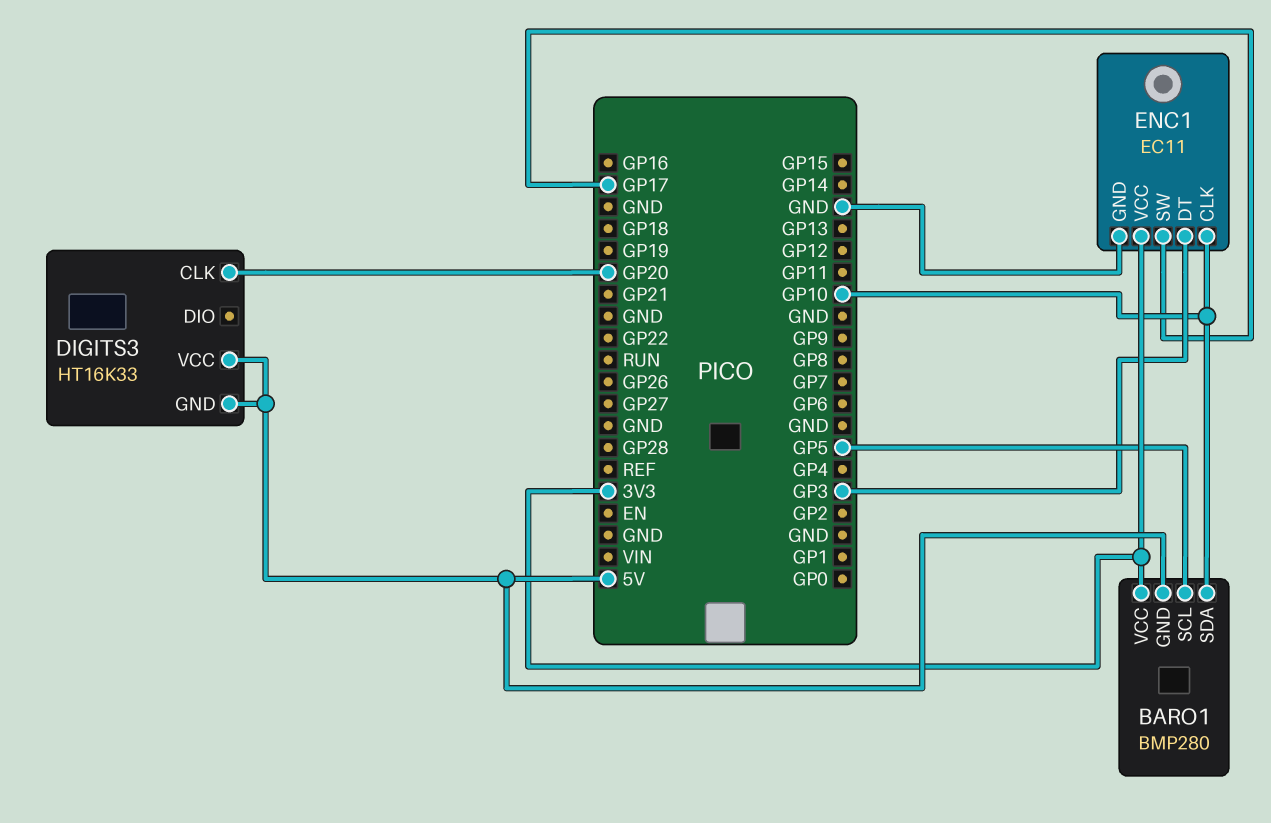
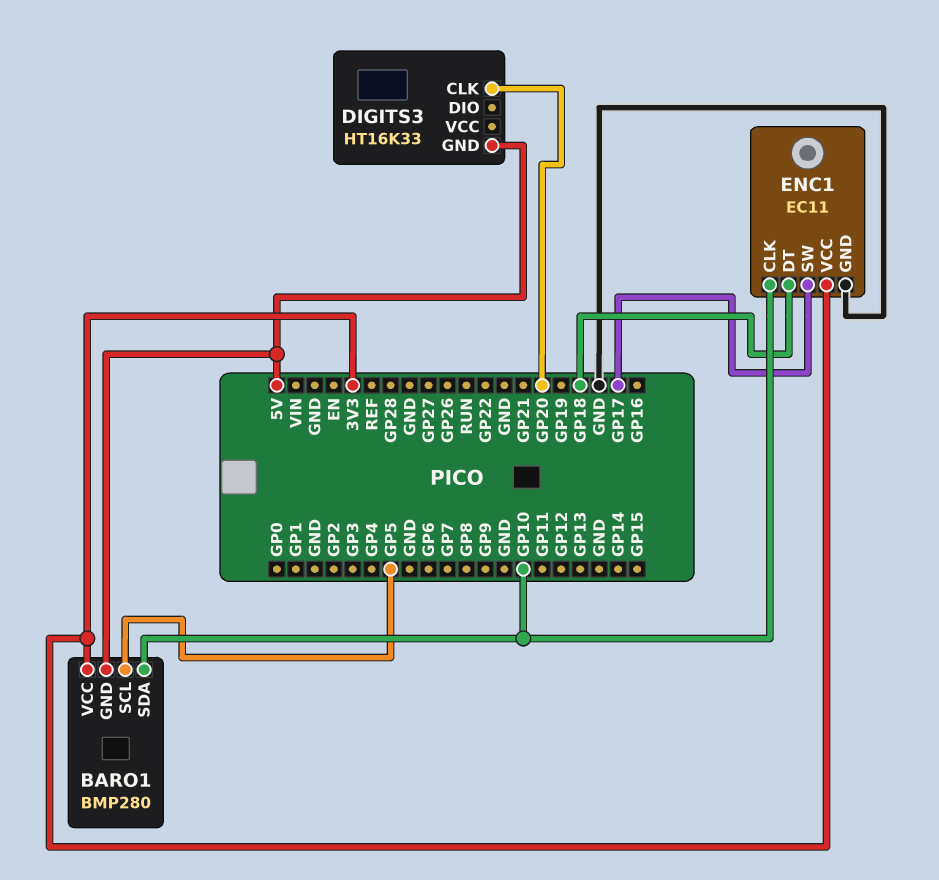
DIGITS3 pin VCC: 5V -> none
ENC1 pin DT: GP3 -> GP18

